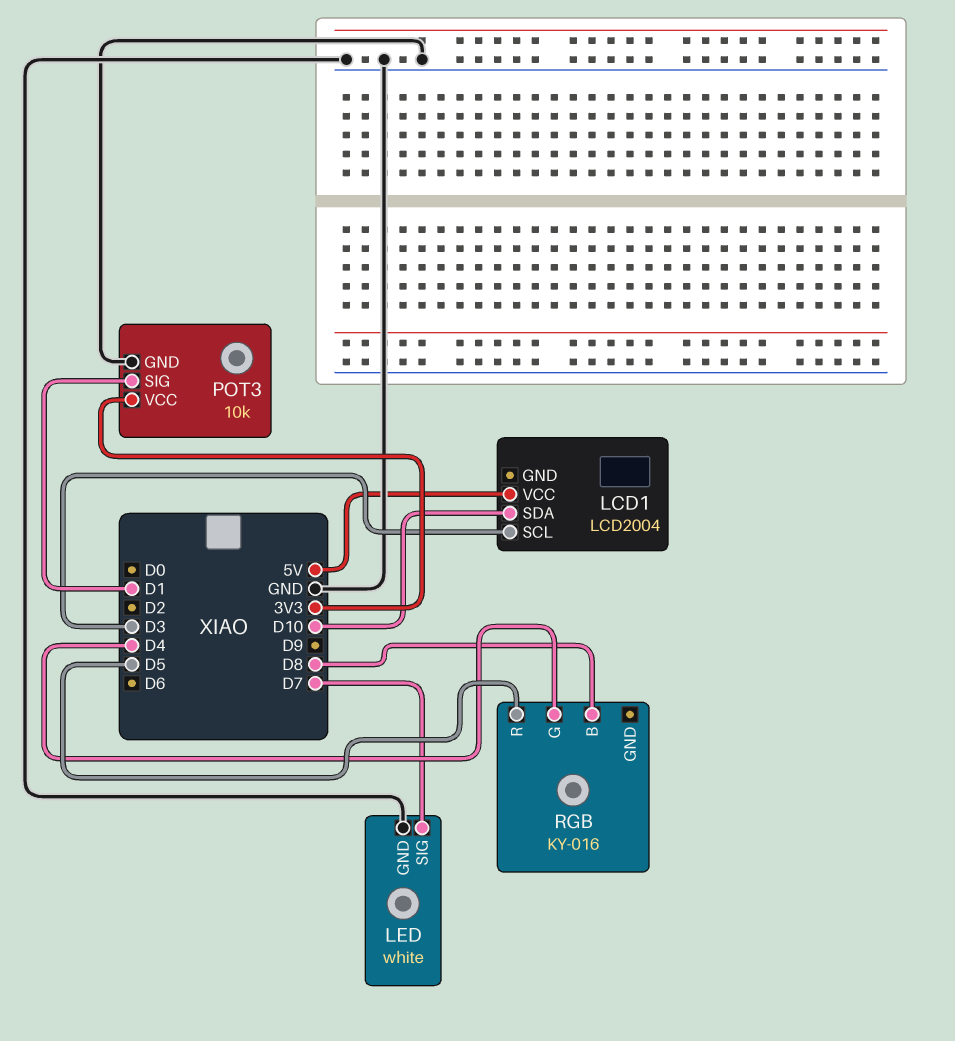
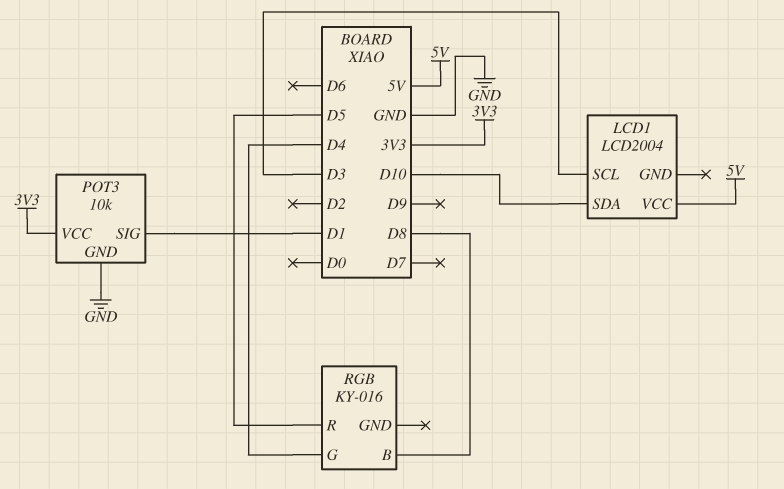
LED: white -> none
LED pin GND: GND -> none
LED pin SIG: D7 -> none

